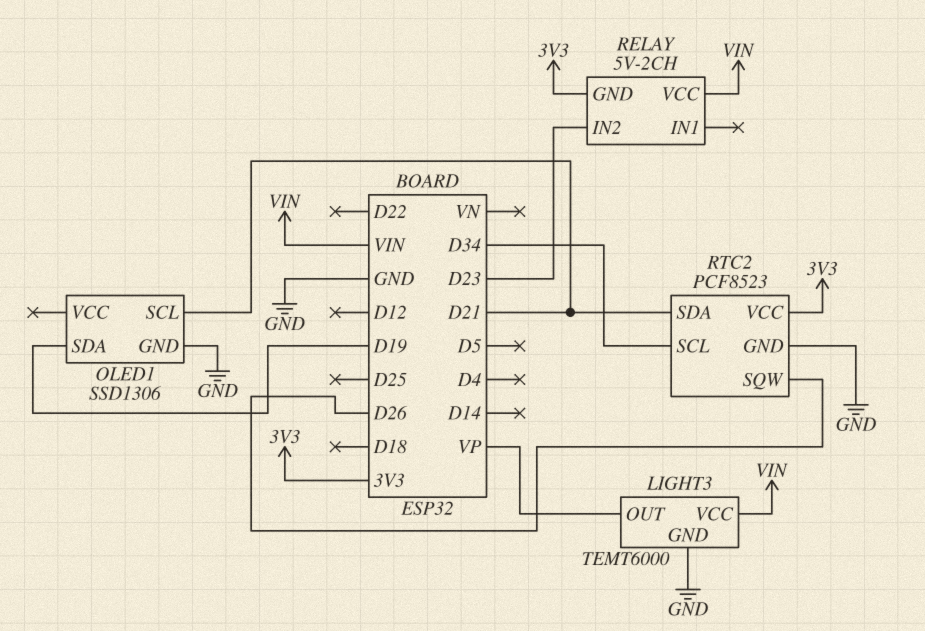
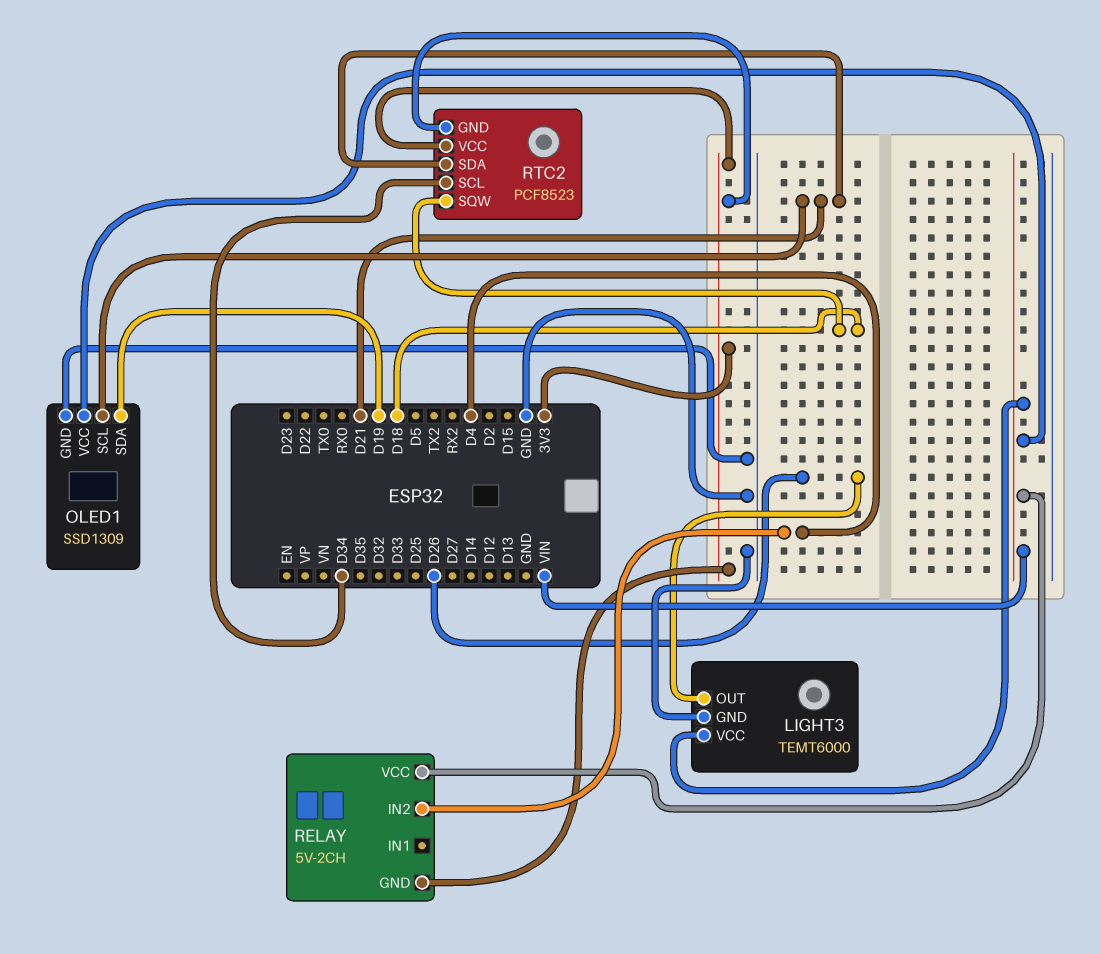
LIGHT3 pin OUT: VP -> D26
OLED1: SSD1306 -> SSD1309
OLED1 pin VCC: none -> VIN
RELAY pin IN2: D23 -> D4
RTC2 pin GND: GND -> 3V3
RTC2 pin SQW: D26 -> D18

